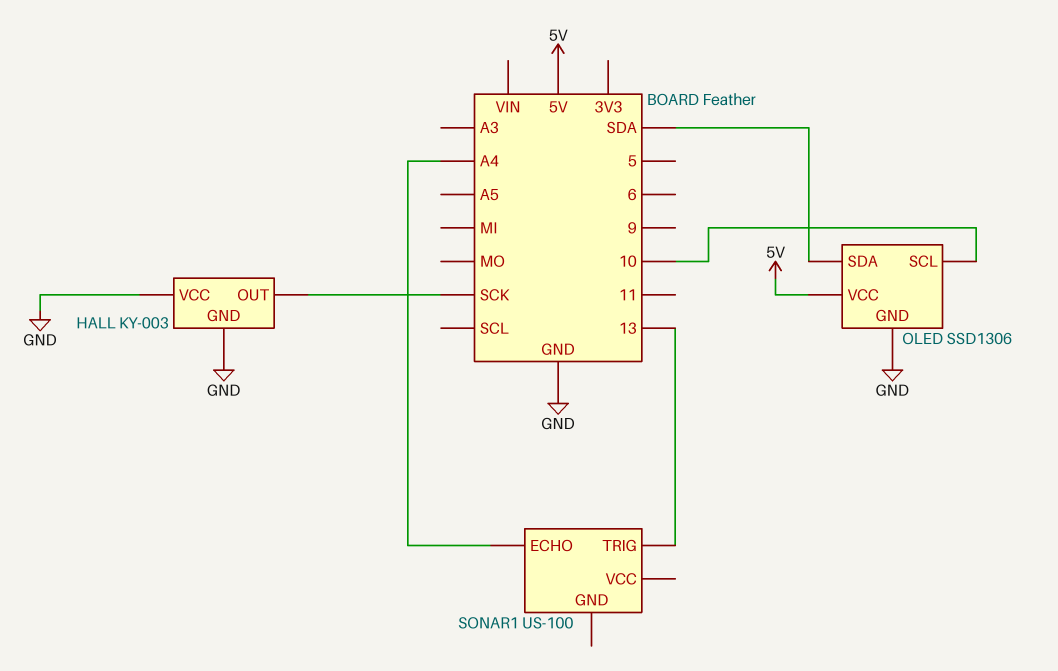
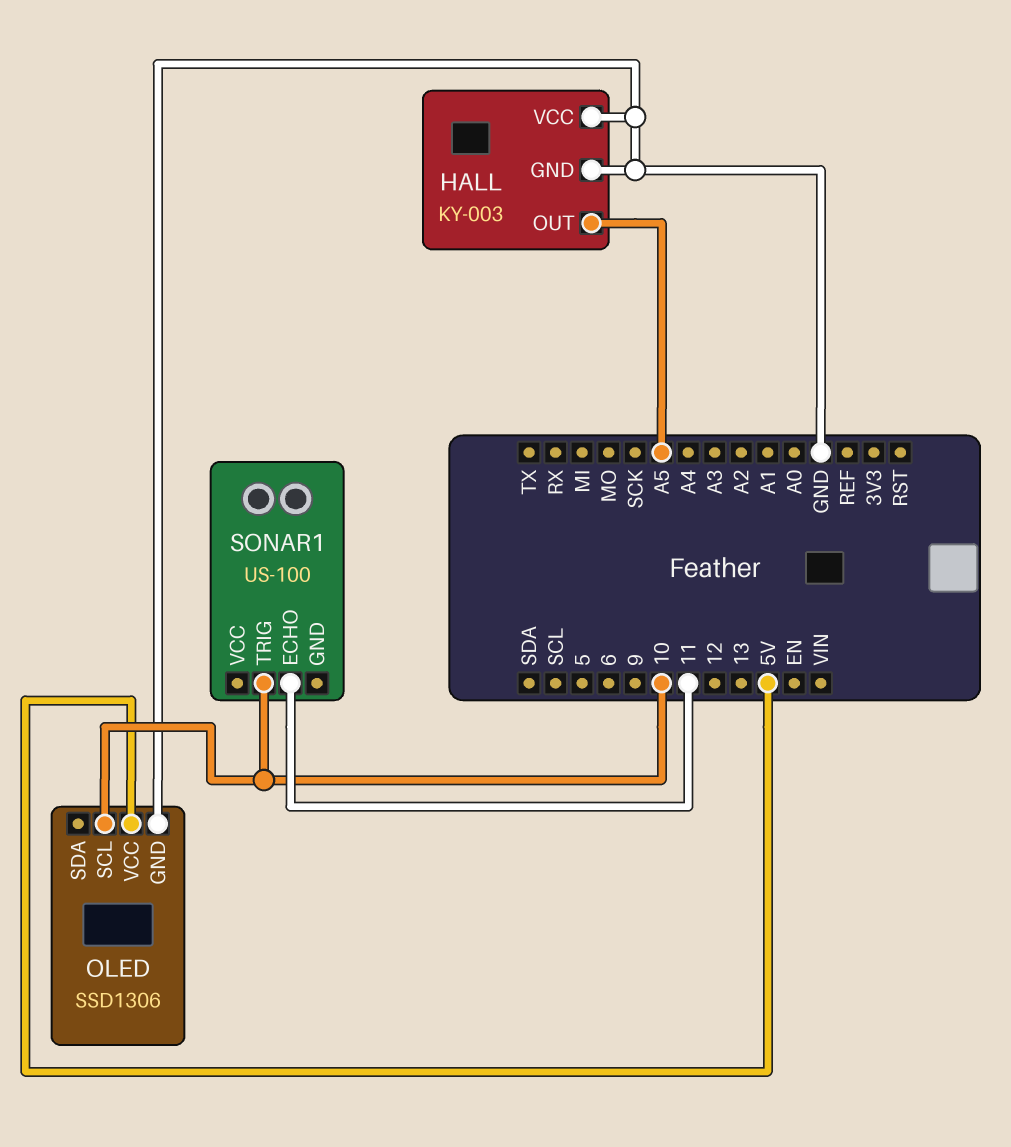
HALL pin OUT: SCK -> A5
OLED pin SDA: SDA -> none
SONAR1 pin ECHO: A4 -> 11
SONAR1 pin TRIG: 13 -> 10

